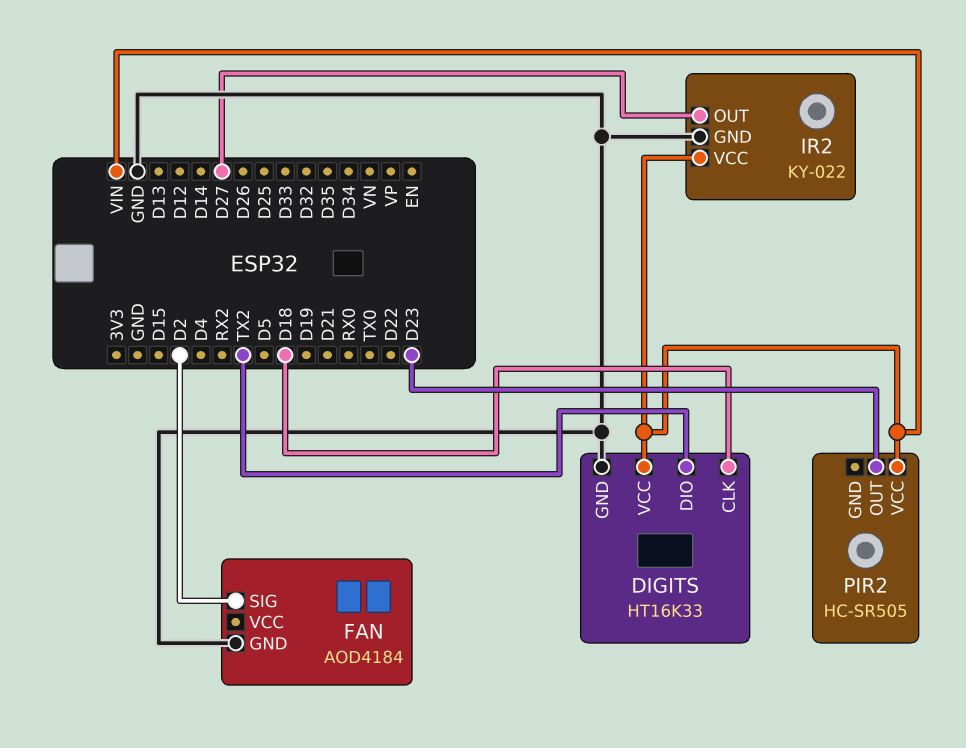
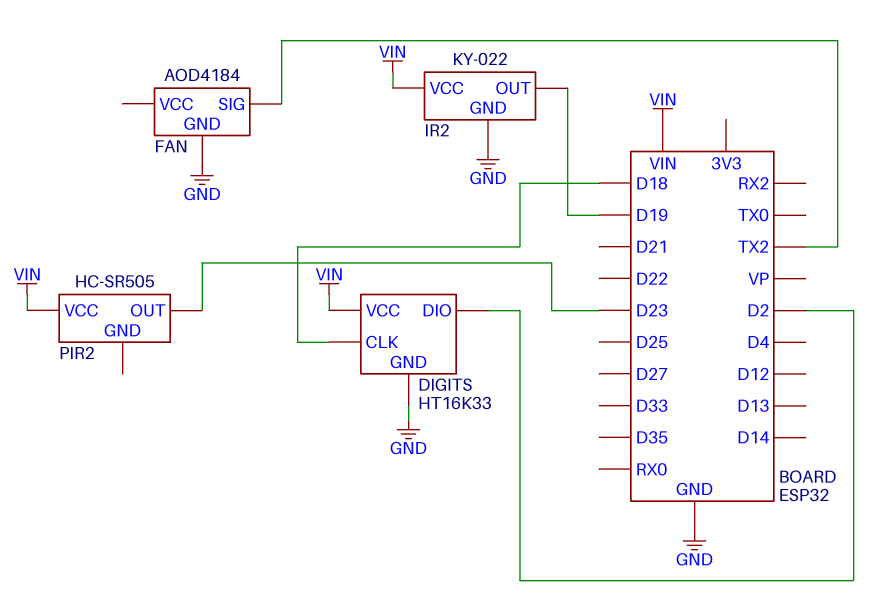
DIGITS pin DIO: TX2 -> D2
FAN pin SIG: D2 -> TX2
IR2 pin OUT: D27 -> D19

